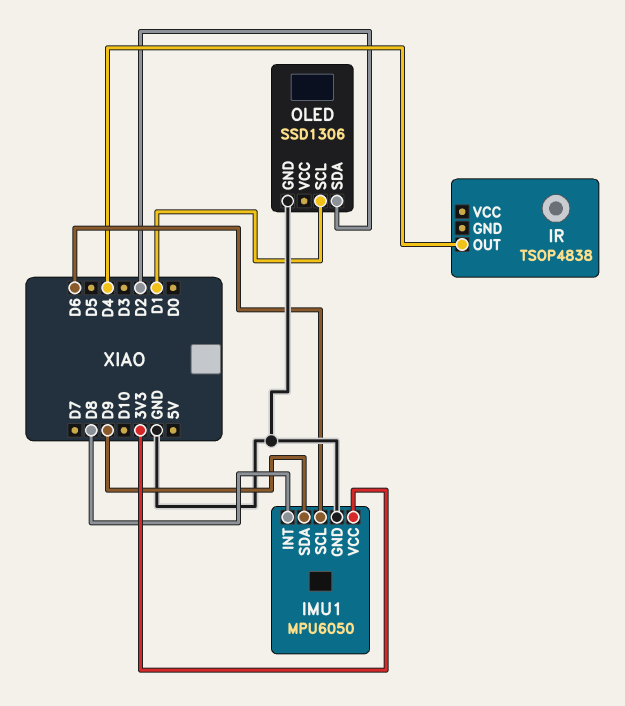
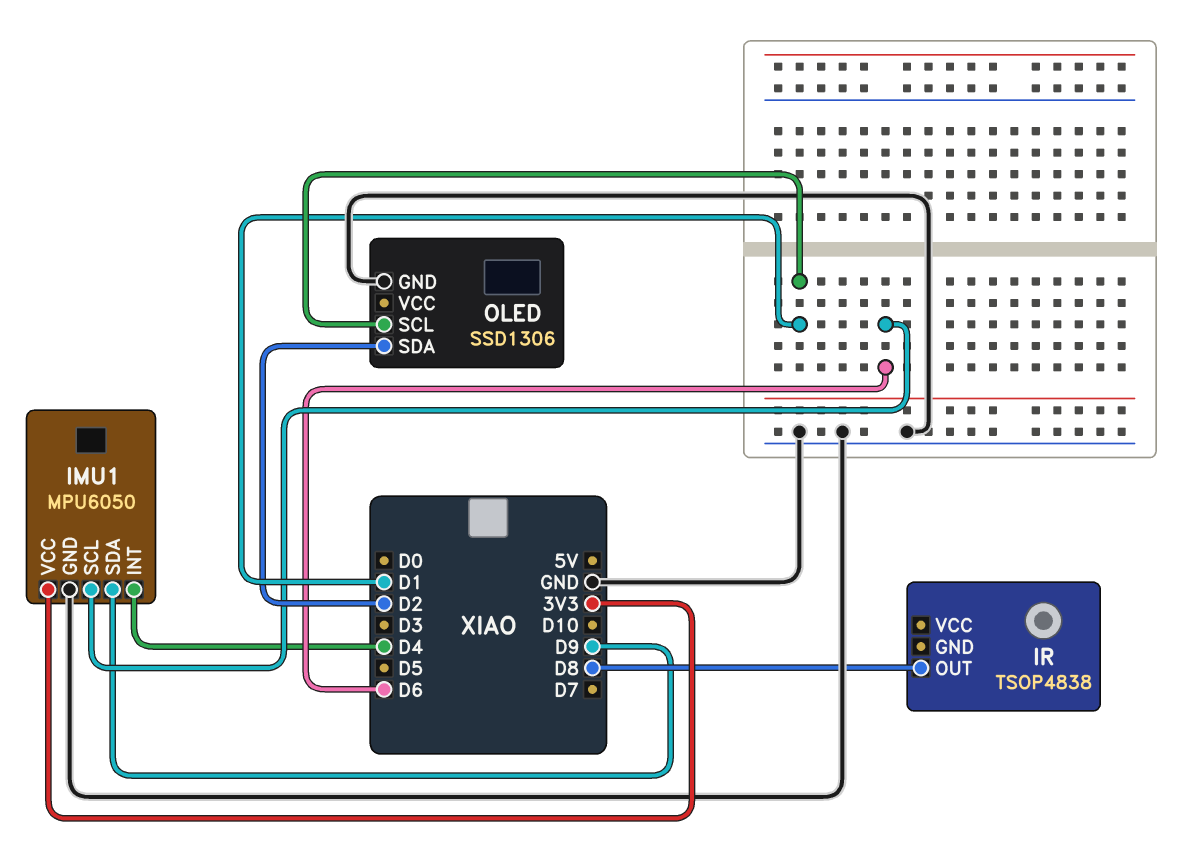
IMU1 pin INT: D8 -> D4
IR pin OUT: D4 -> D8

